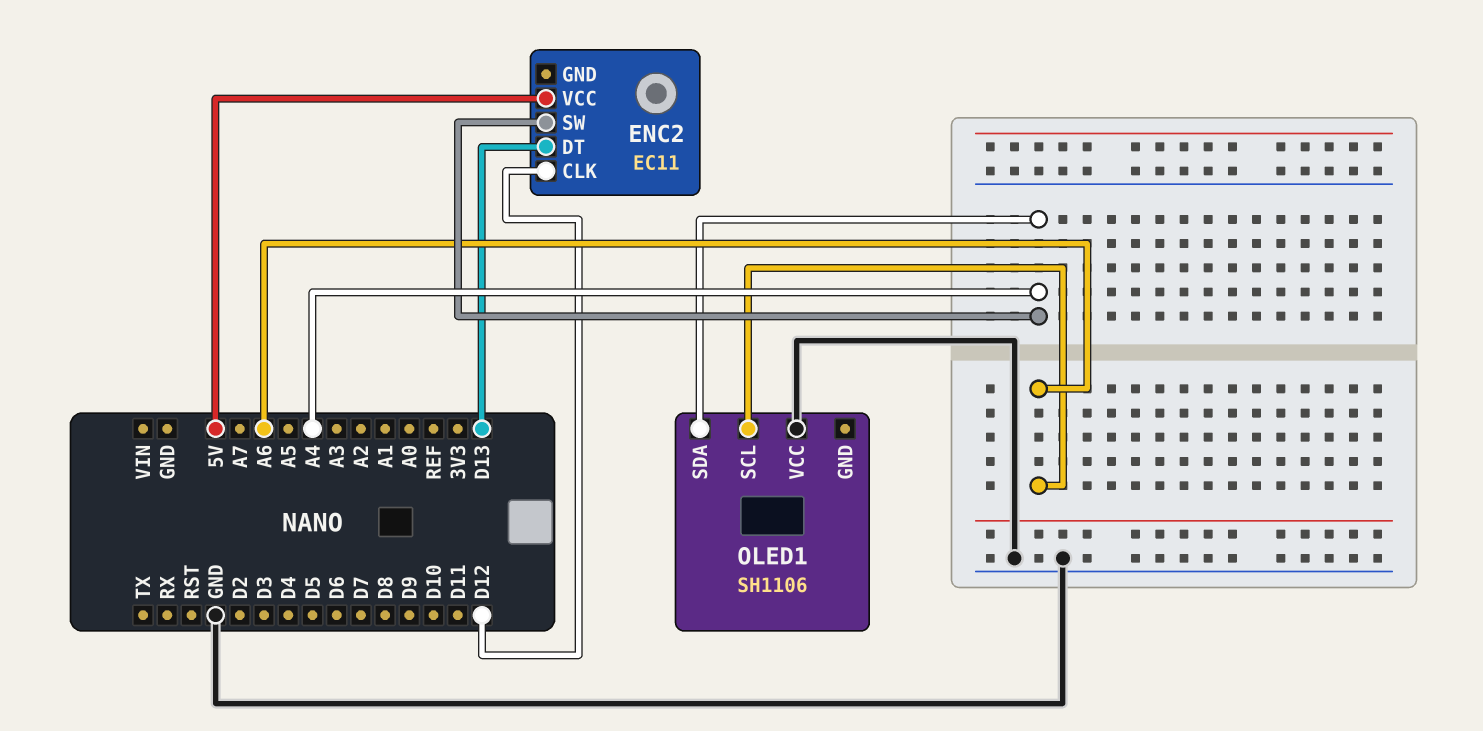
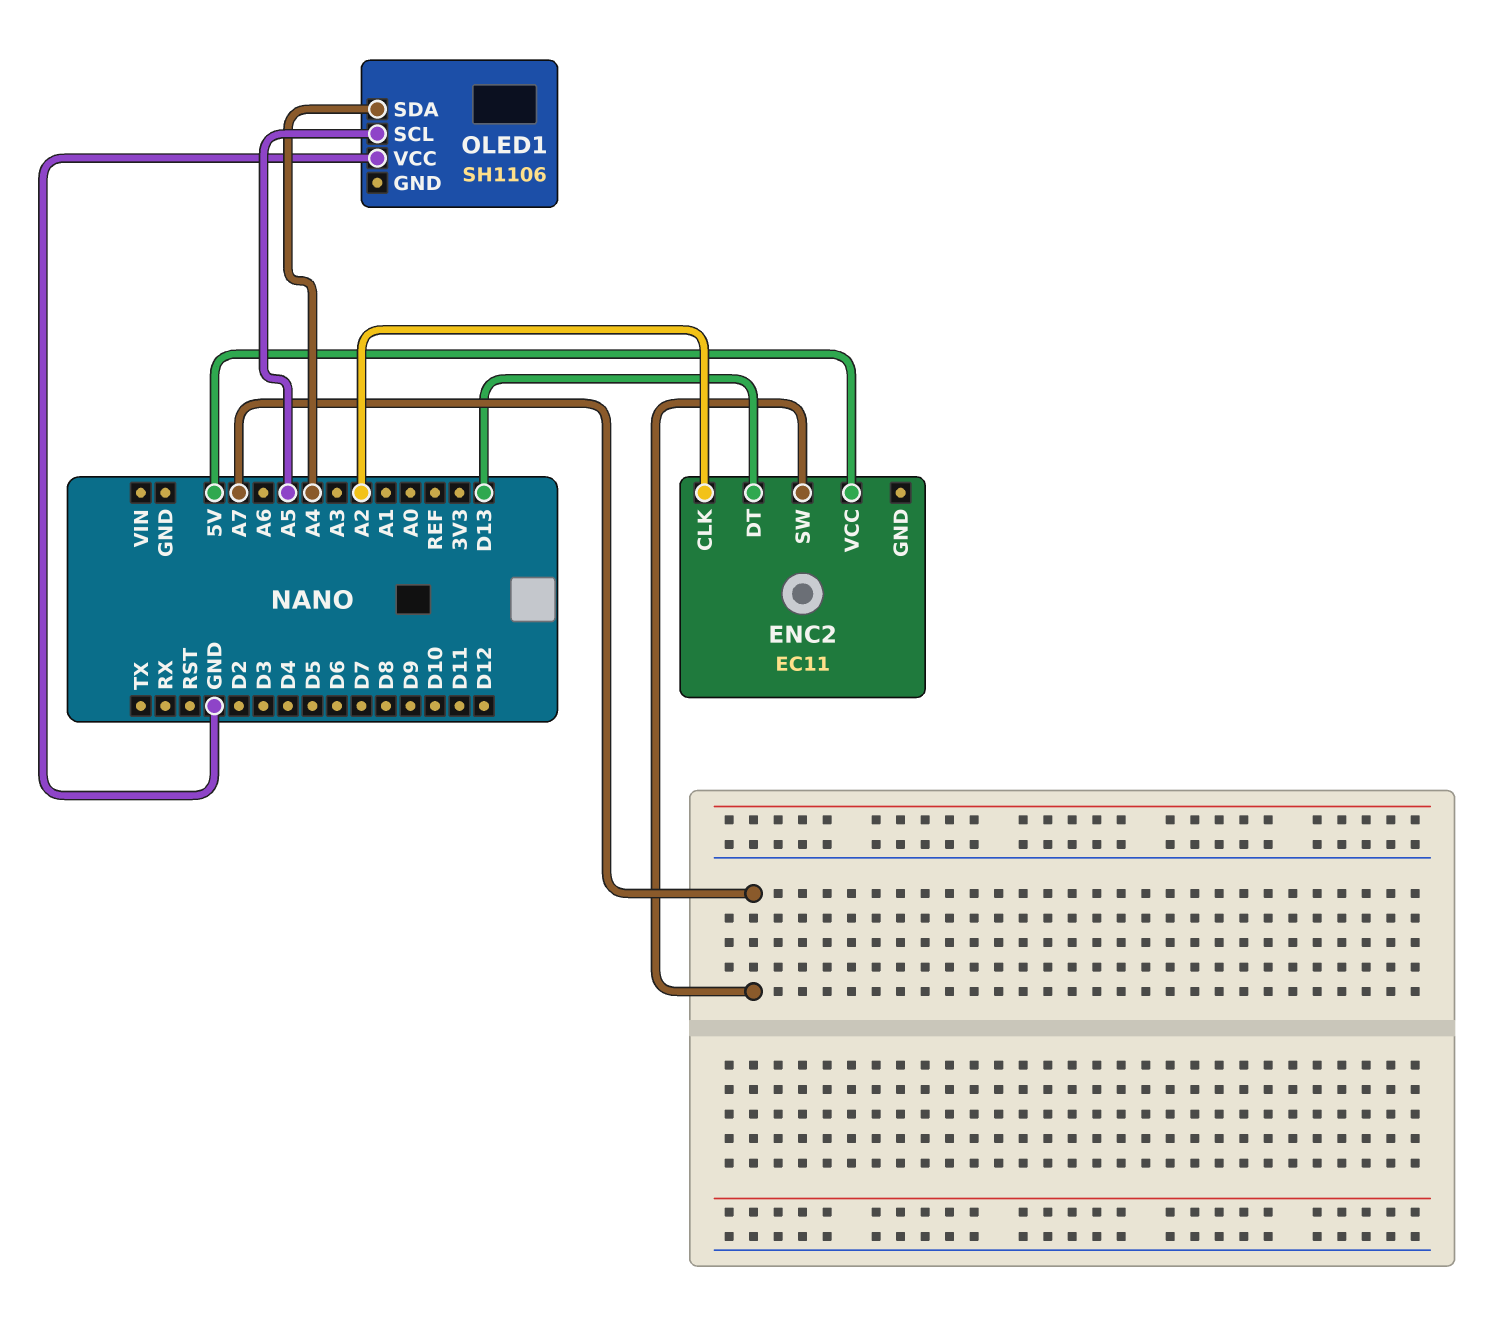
ENC2 pin CLK: D12 -> A2
ENC2 pin SW: A4 -> A7
OLED1 pin SCL: A6 -> A5

